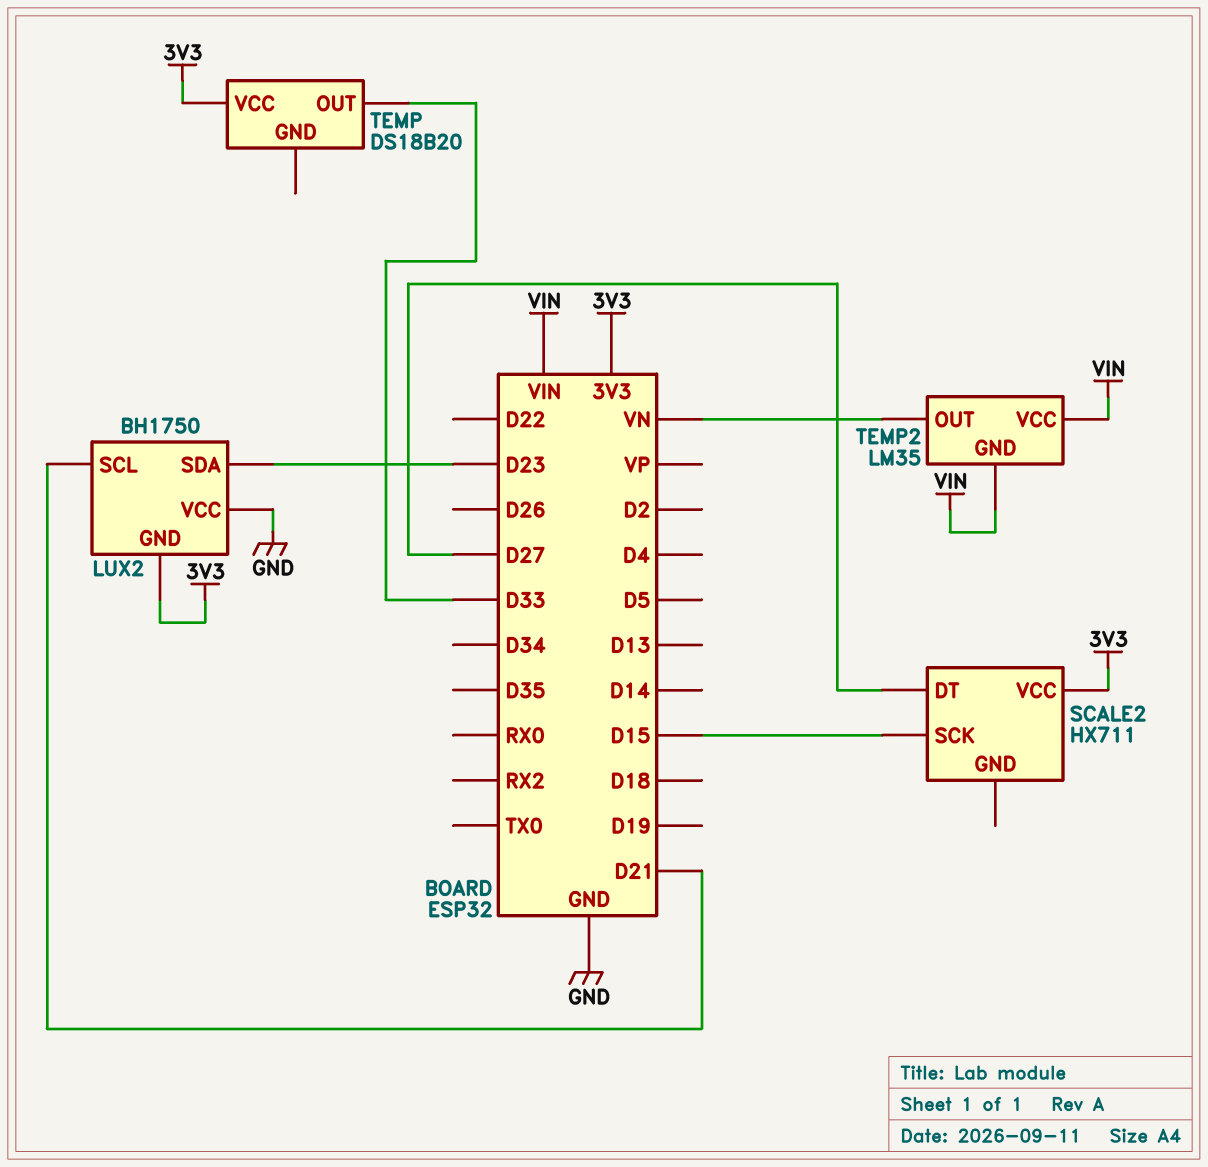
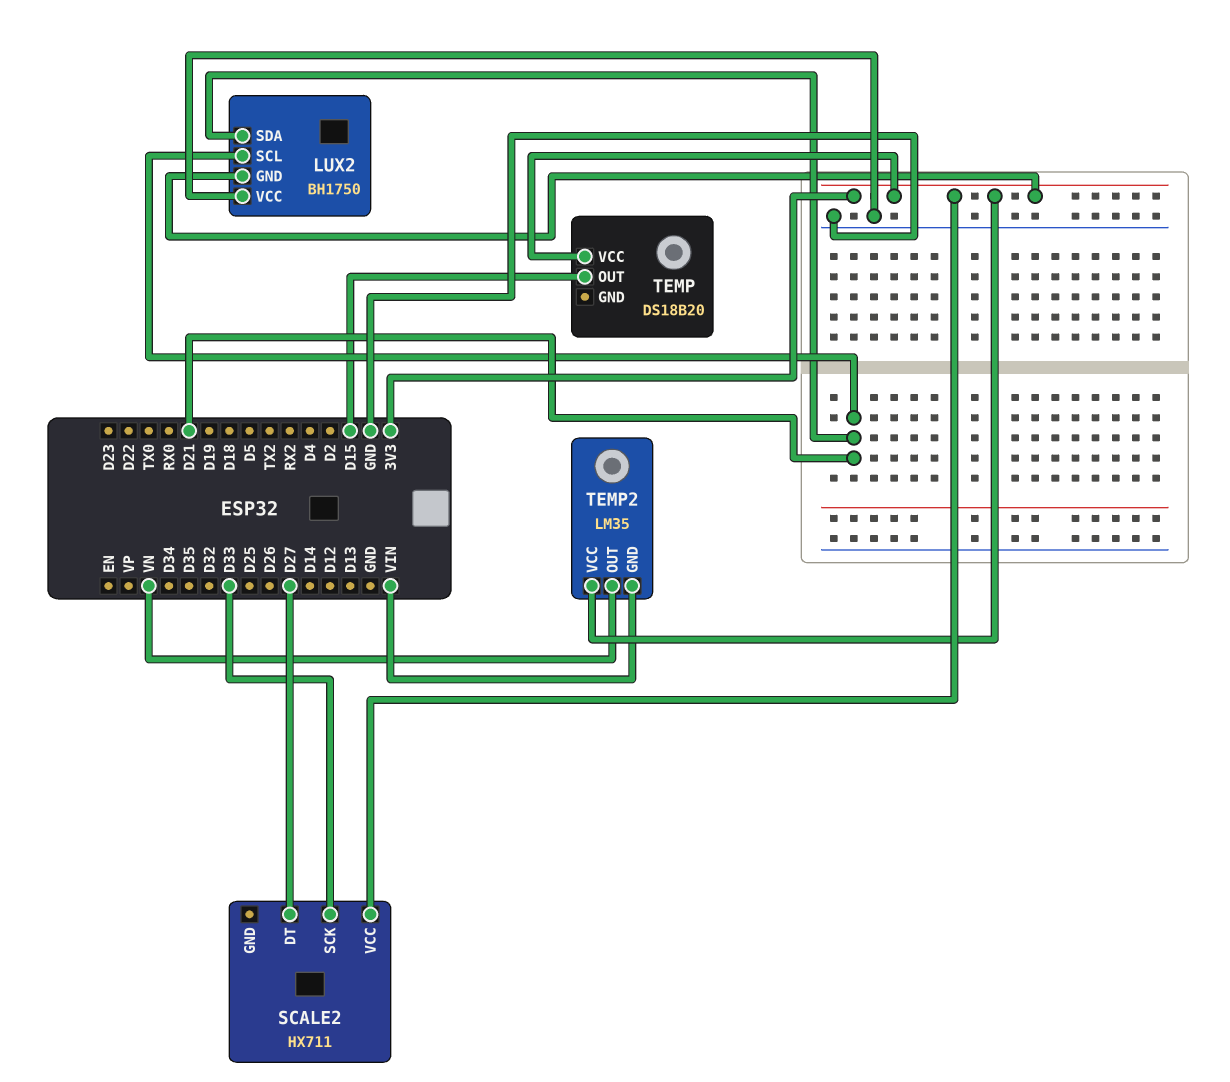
LUX2 pin SDA: D23 -> D21
SCALE2 pin SCK: D15 -> D33
TEMP pin OUT: D33 -> D15
TEMP2 pin VCC: VIN -> 3V3

